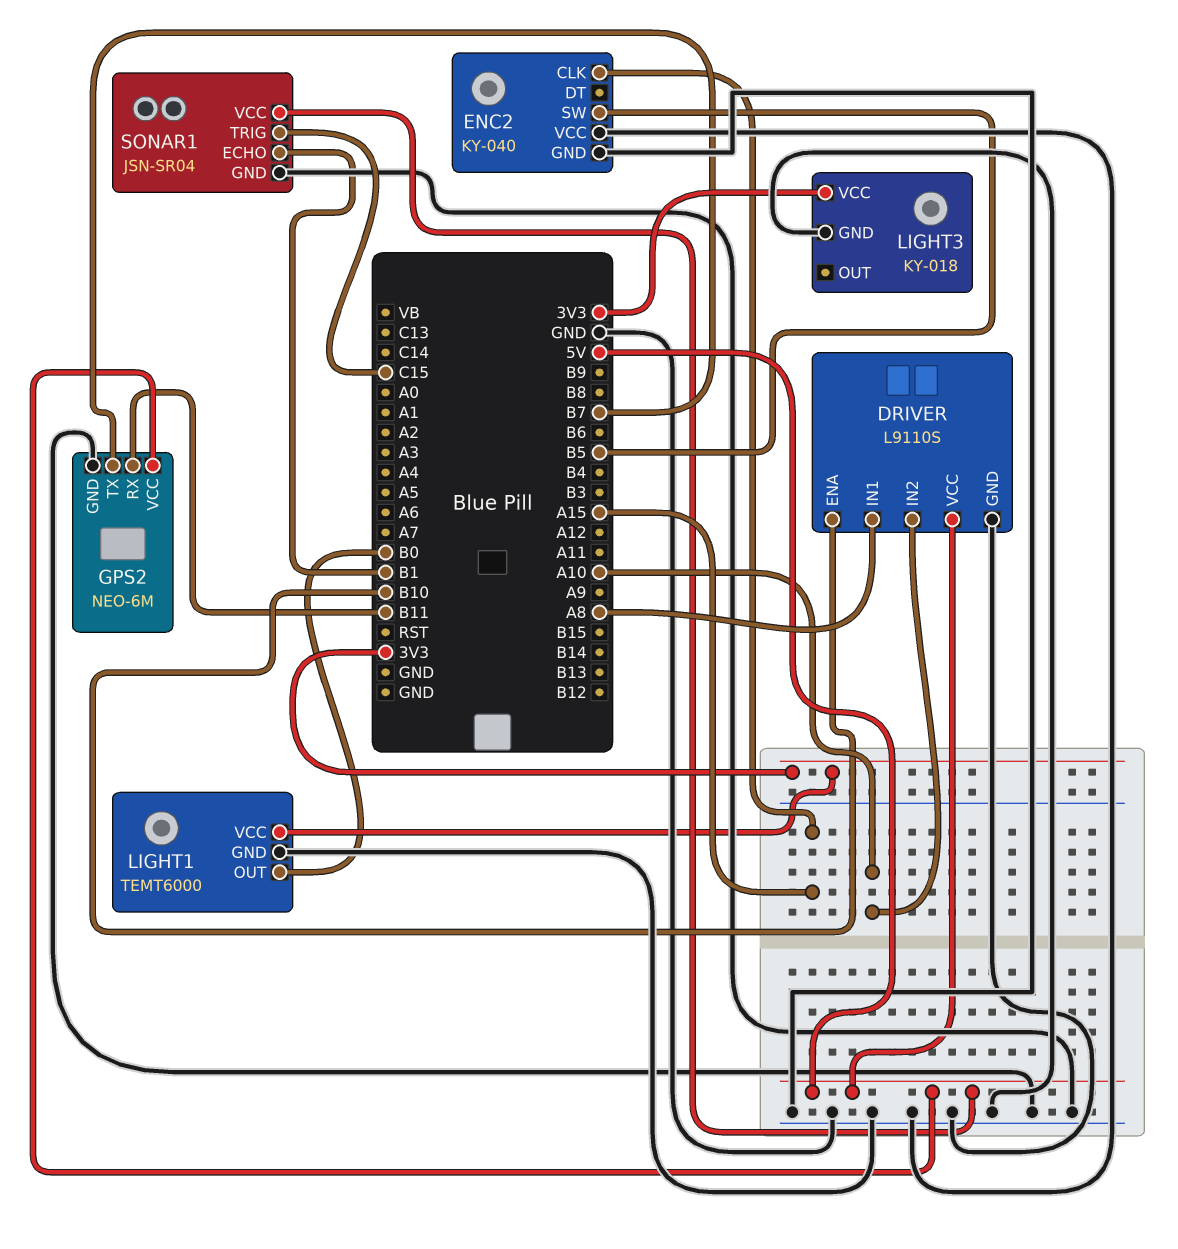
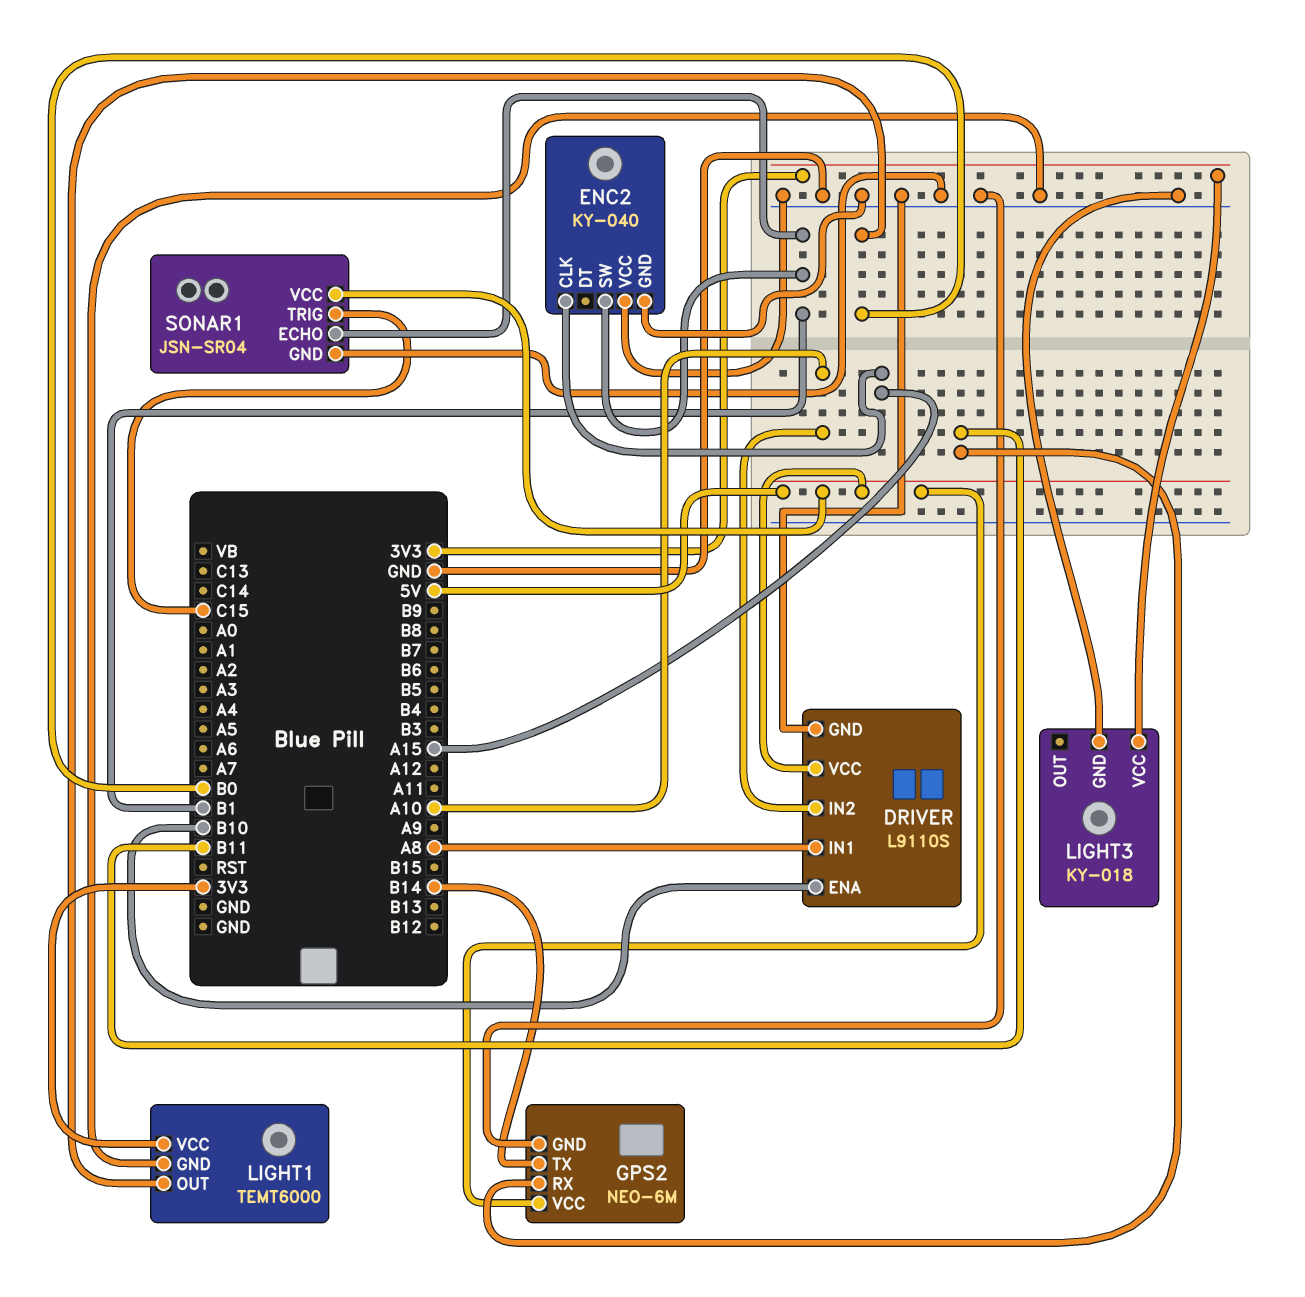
ENC2 pin SW: B5 -> B1
GPS2 pin TX: B7 -> B14

